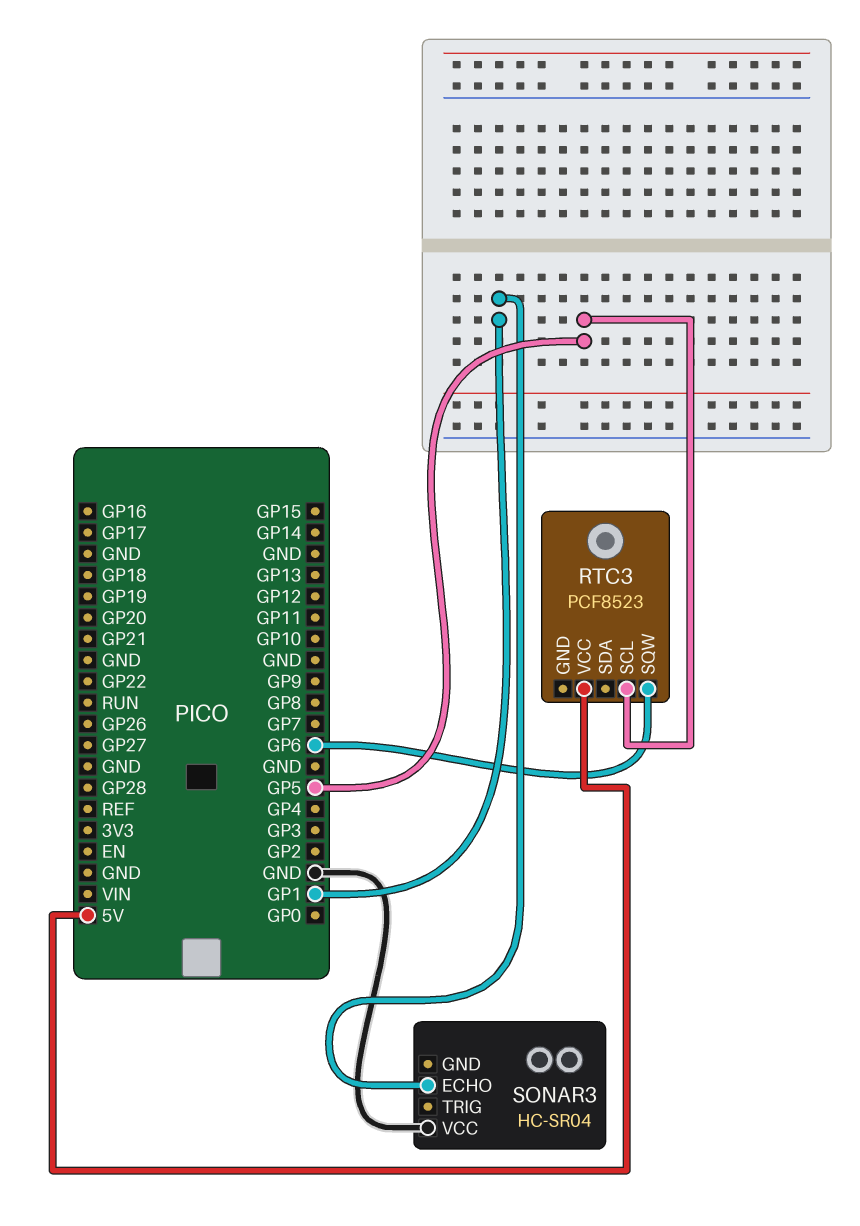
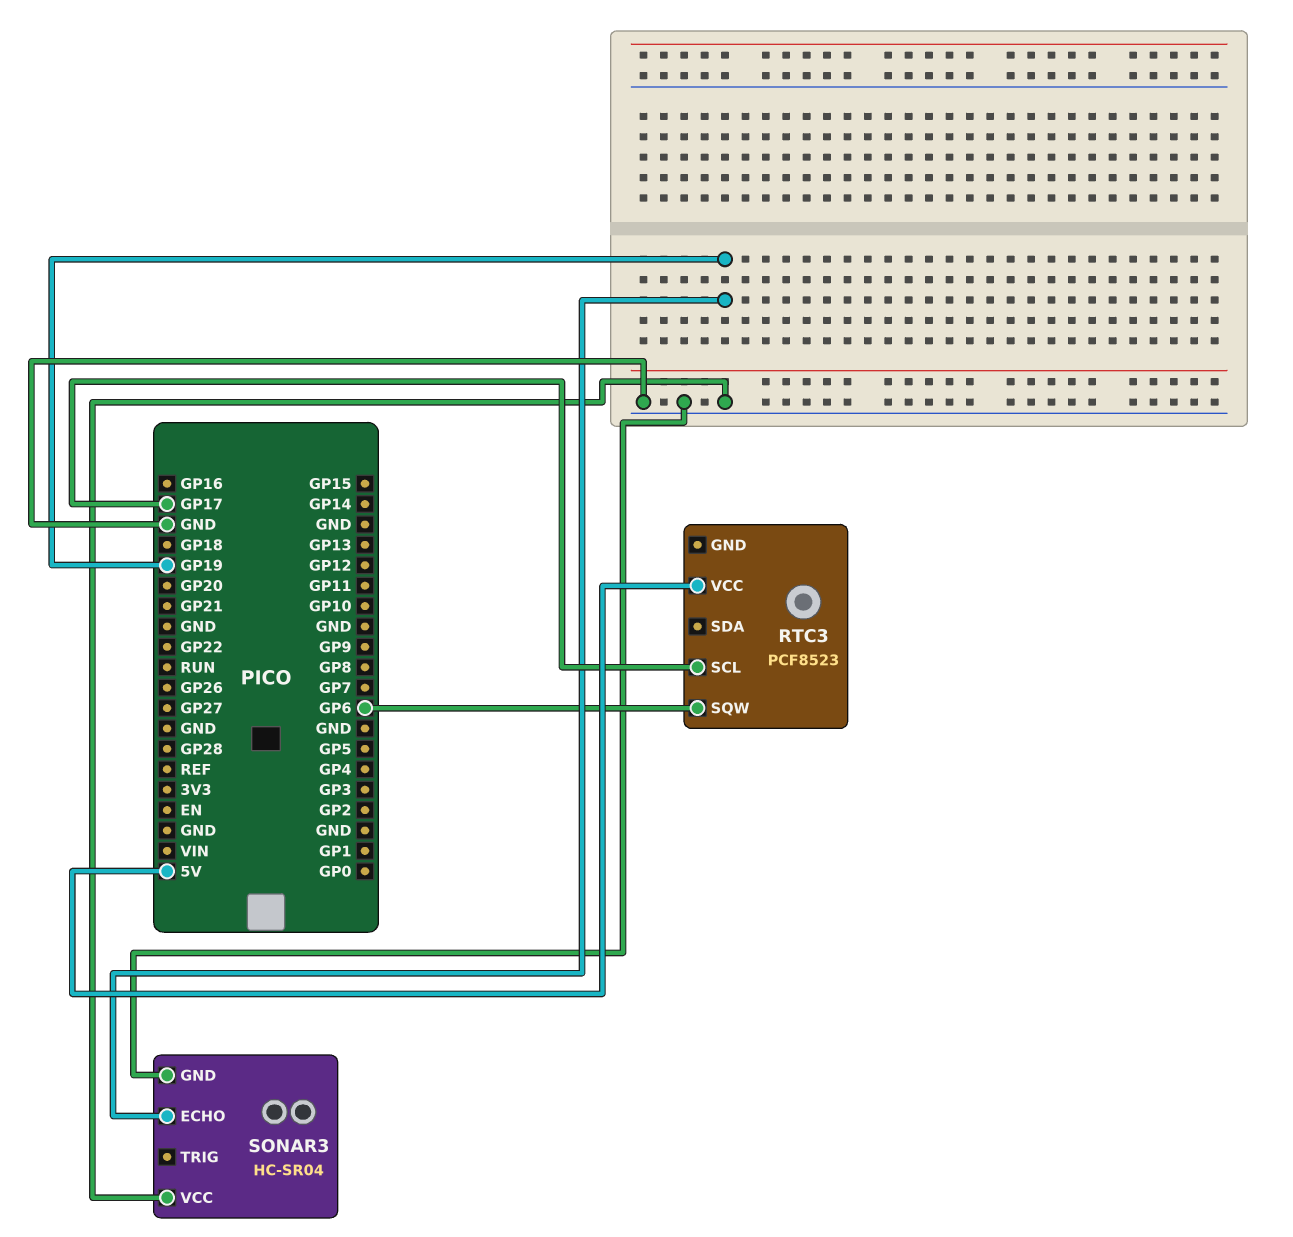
RTC3 pin SCL: GP5 -> GP17
SONAR3 pin ECHO: GP1 -> GP19
SONAR3 pin GND: none -> GND

